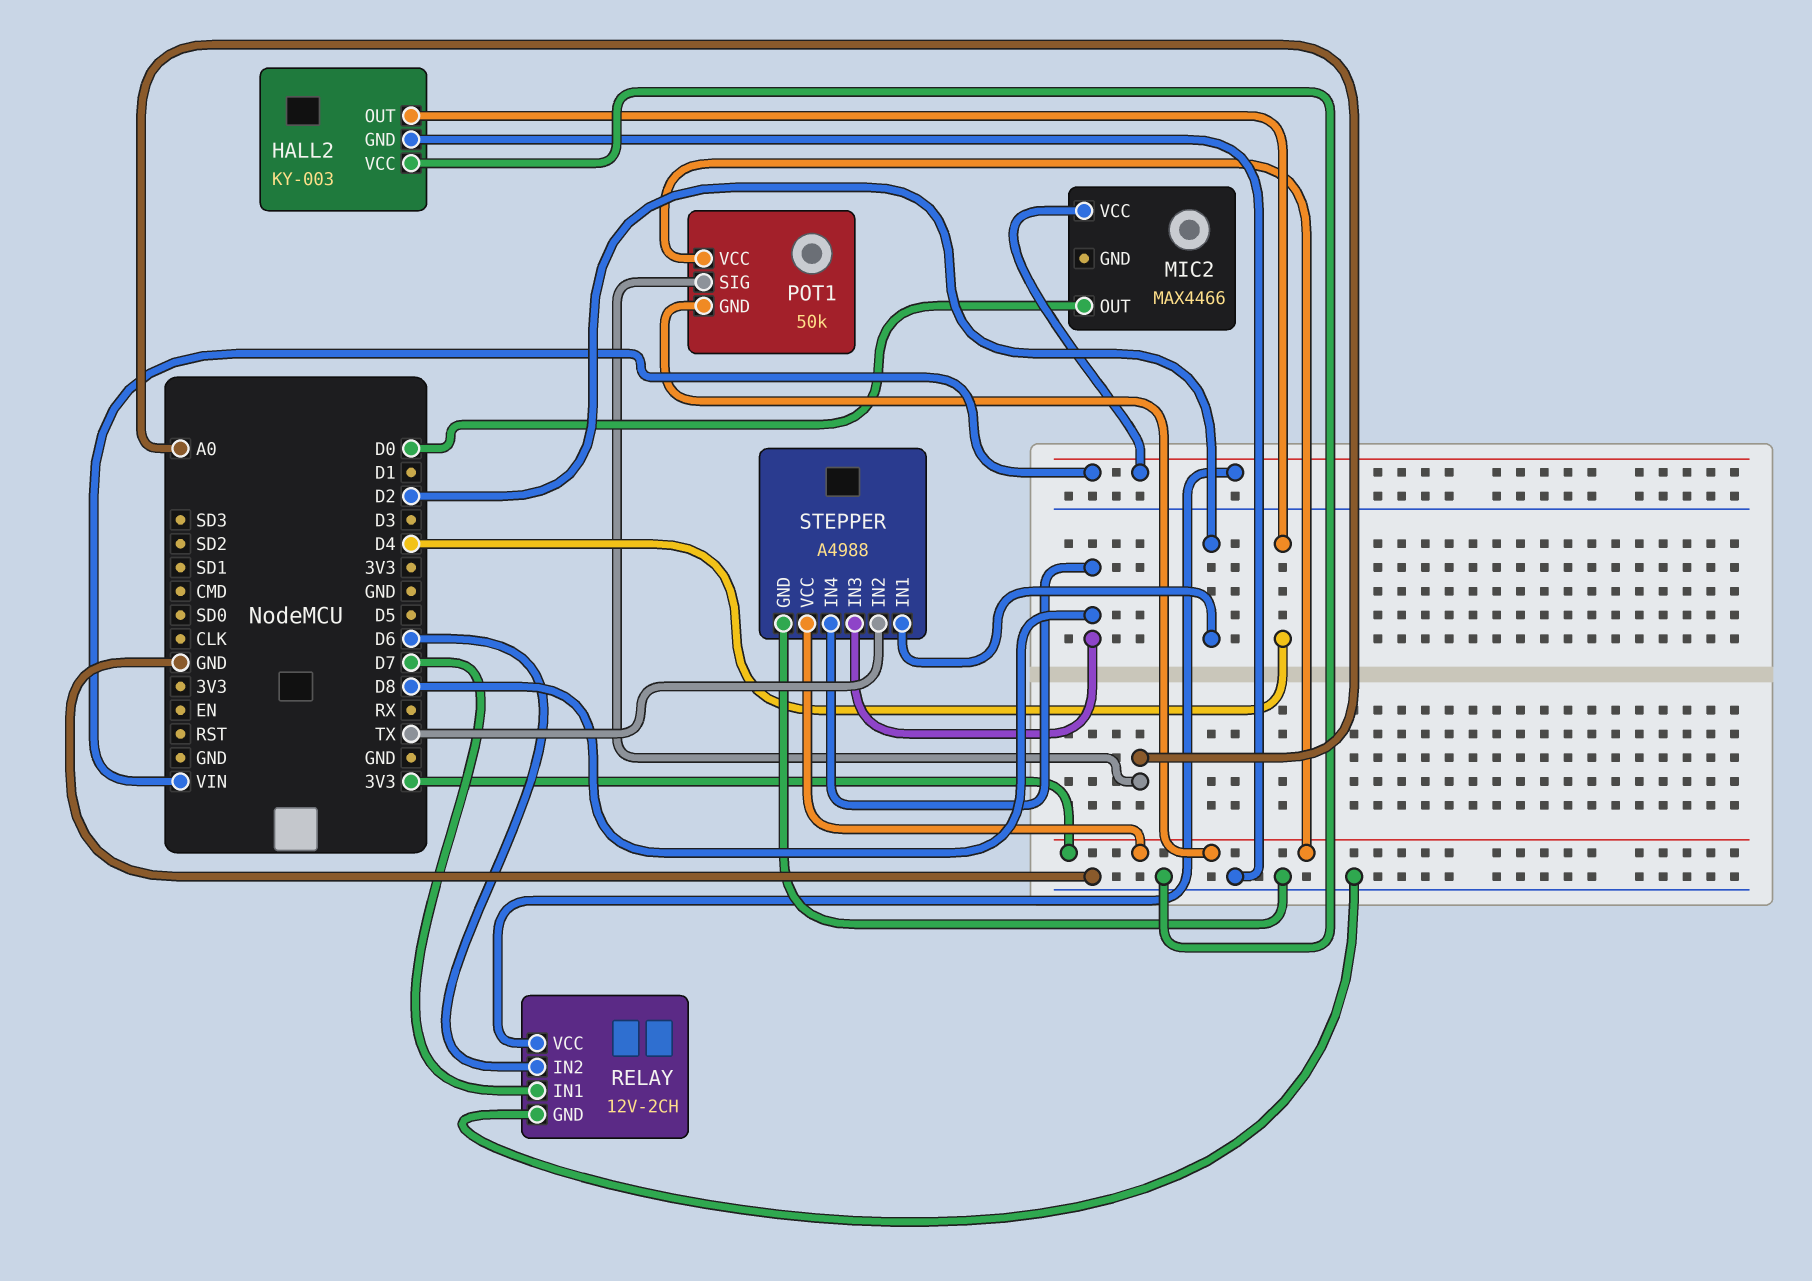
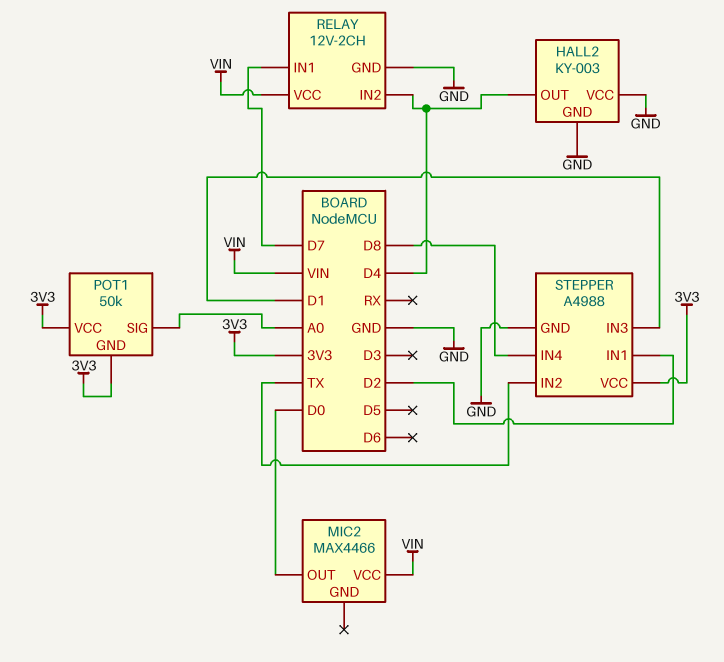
RELAY pin IN2: D6 -> D4
STEPPER pin IN3: D8 -> D1

